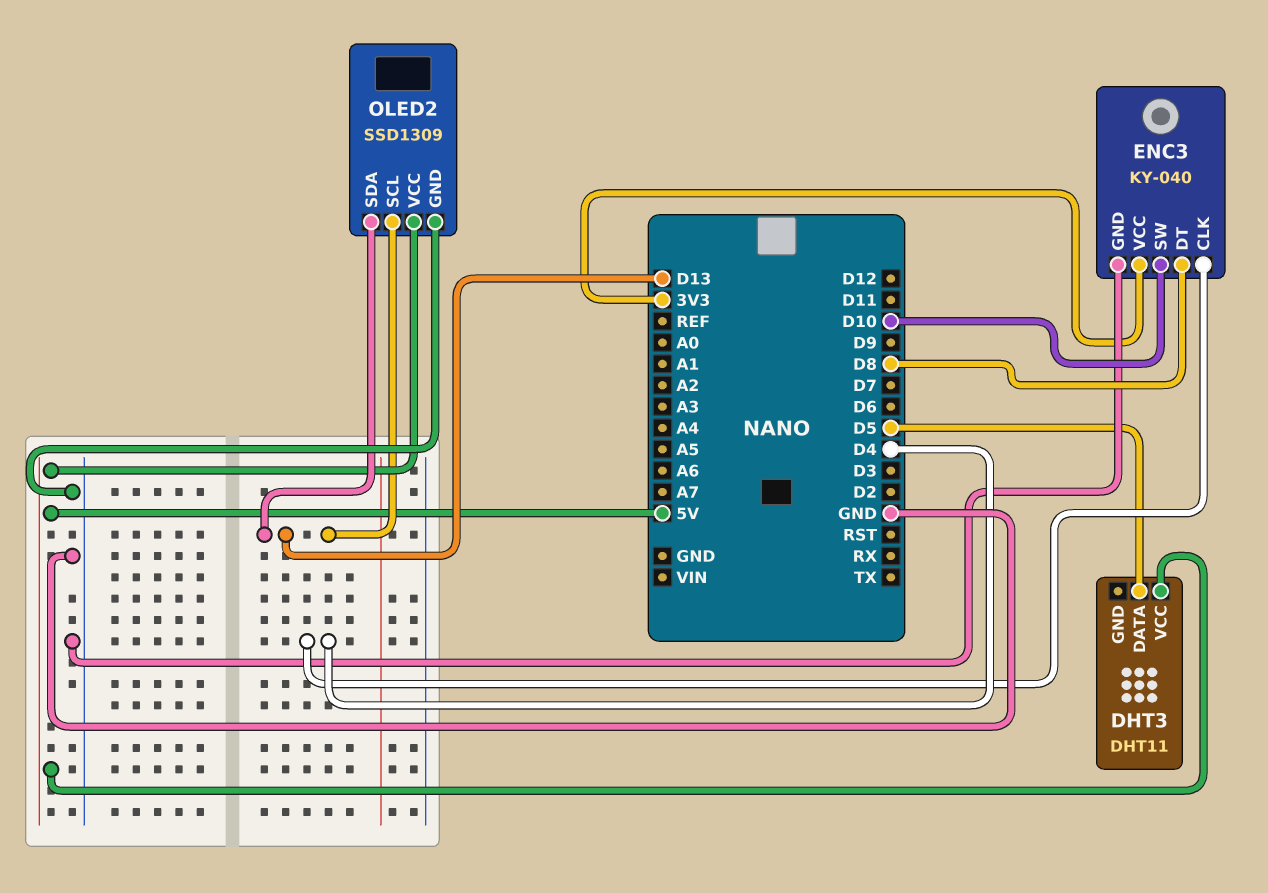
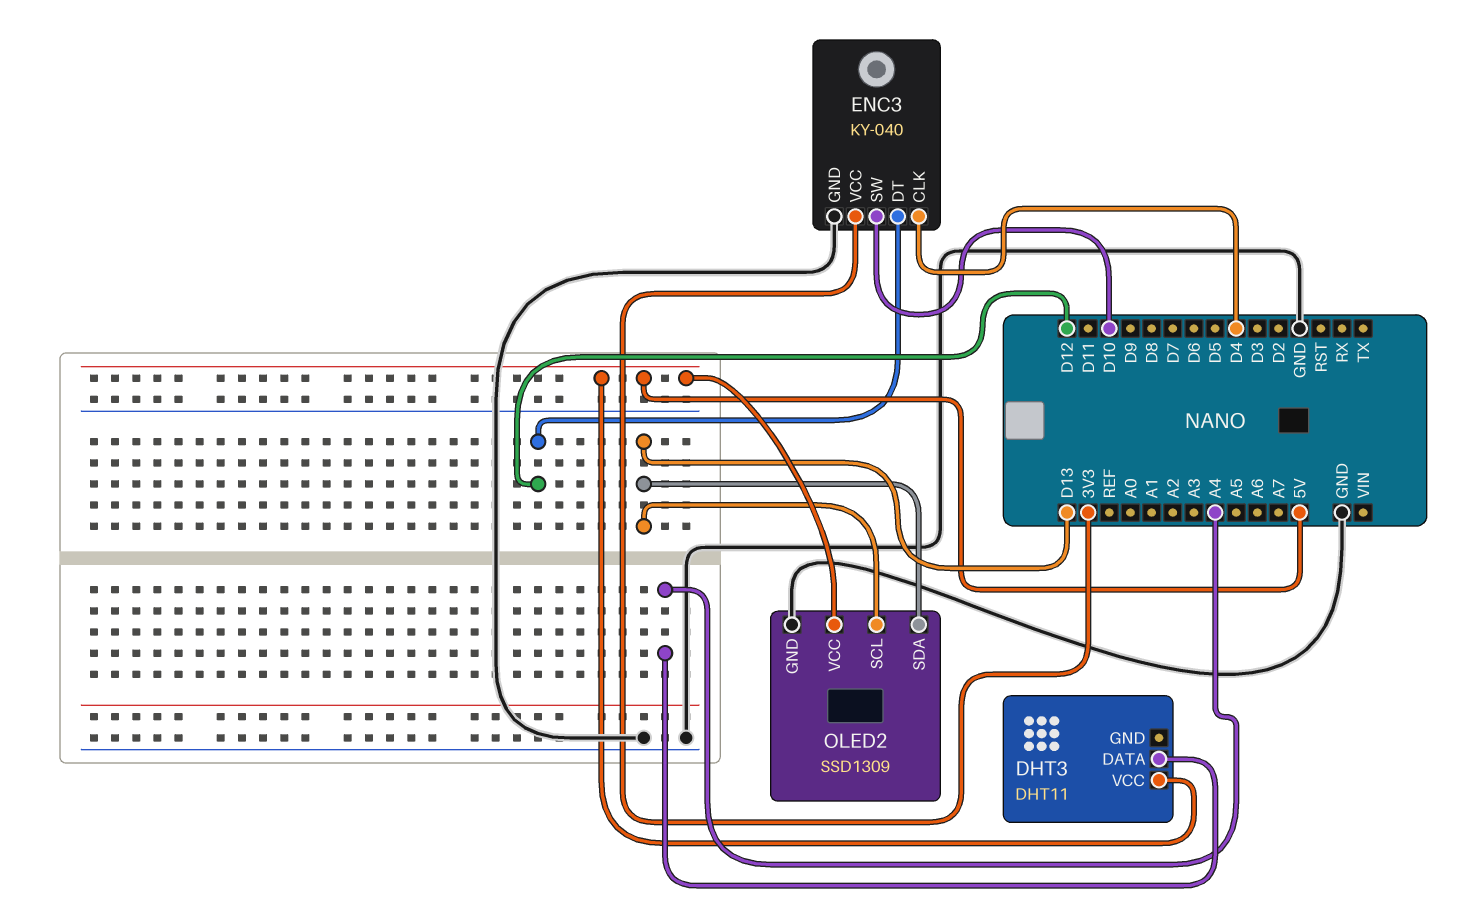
DHT3 pin DATA: D5 -> A4
ENC3 pin DT: D8 -> D12

